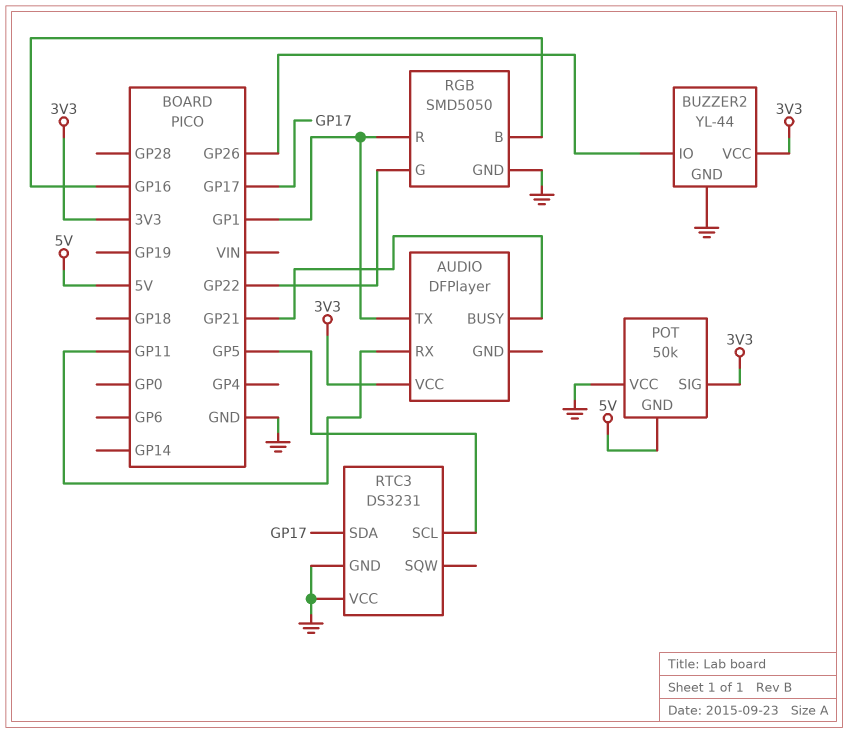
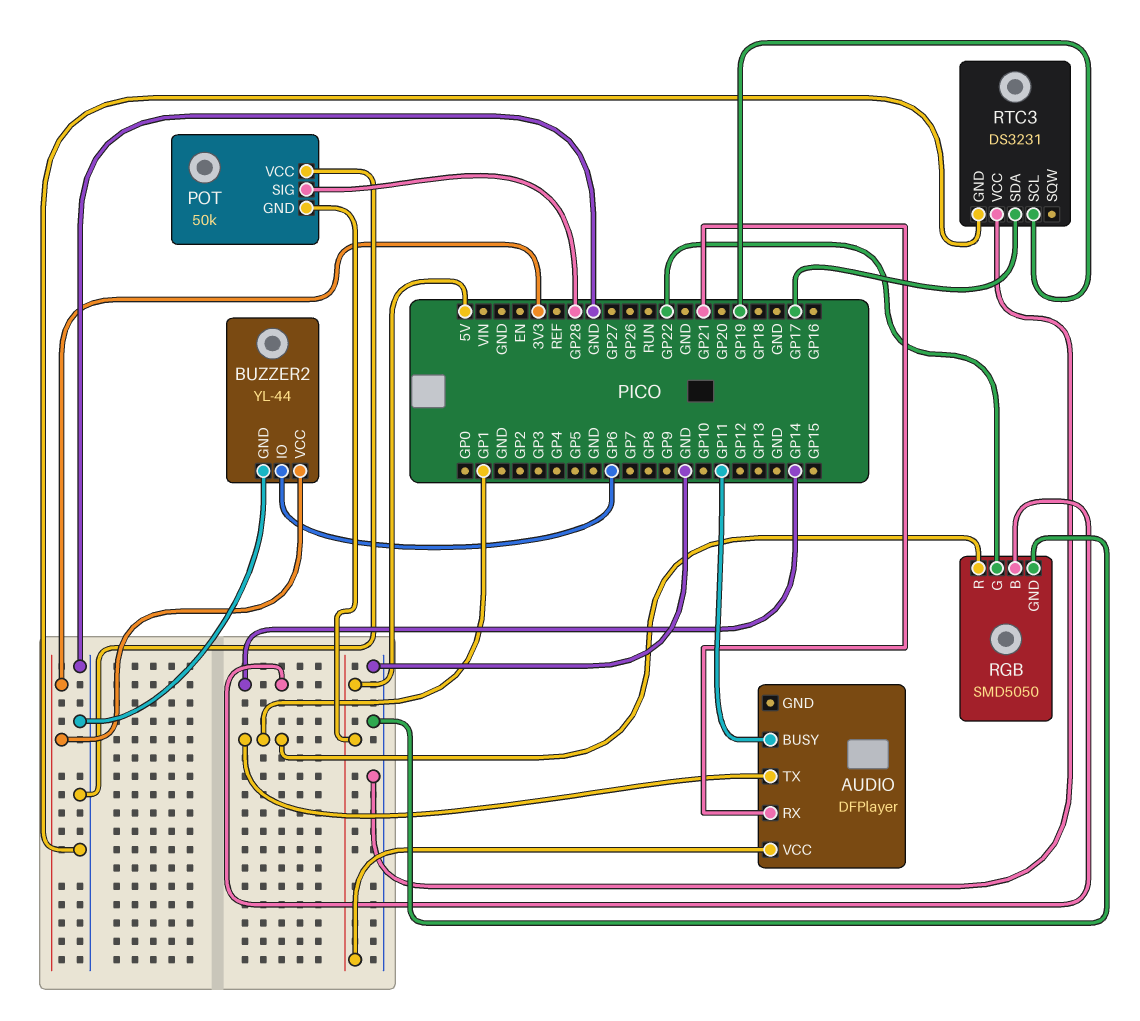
AUDIO pin BUSY: GP21 -> GP11
AUDIO pin RX: GP11 -> GP21
AUDIO pin VCC: 3V3 -> 5V
BUZZER2 pin IO: GP26 -> GP6
POT pin SIG: 3V3 -> GP28
RGB pin B: GP16 -> GP14
RTC3 pin SCL: GP5 -> GP19

